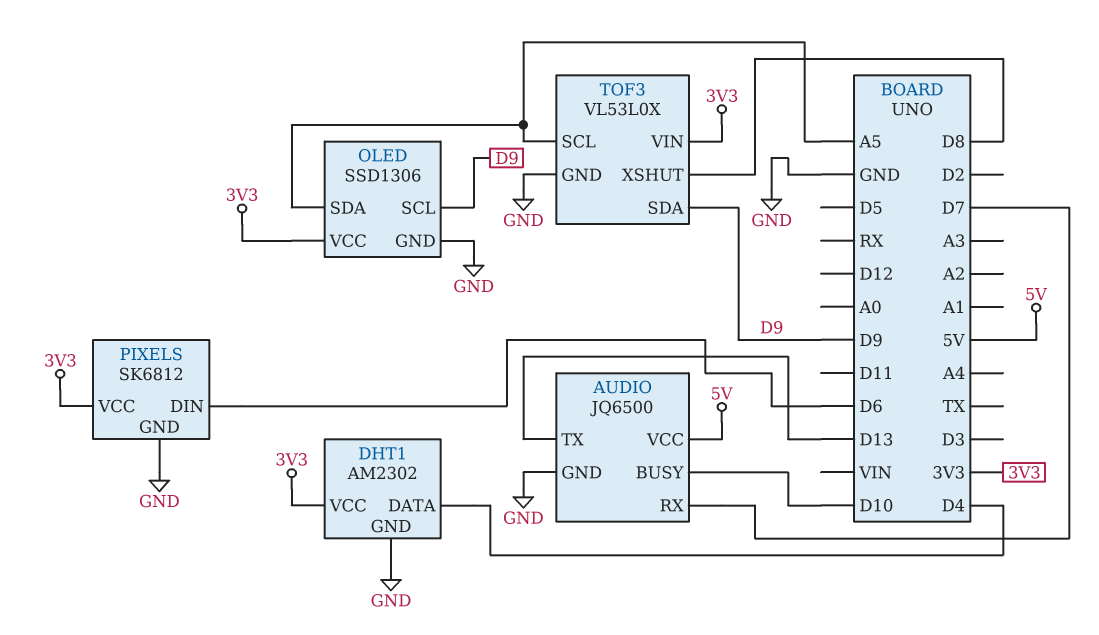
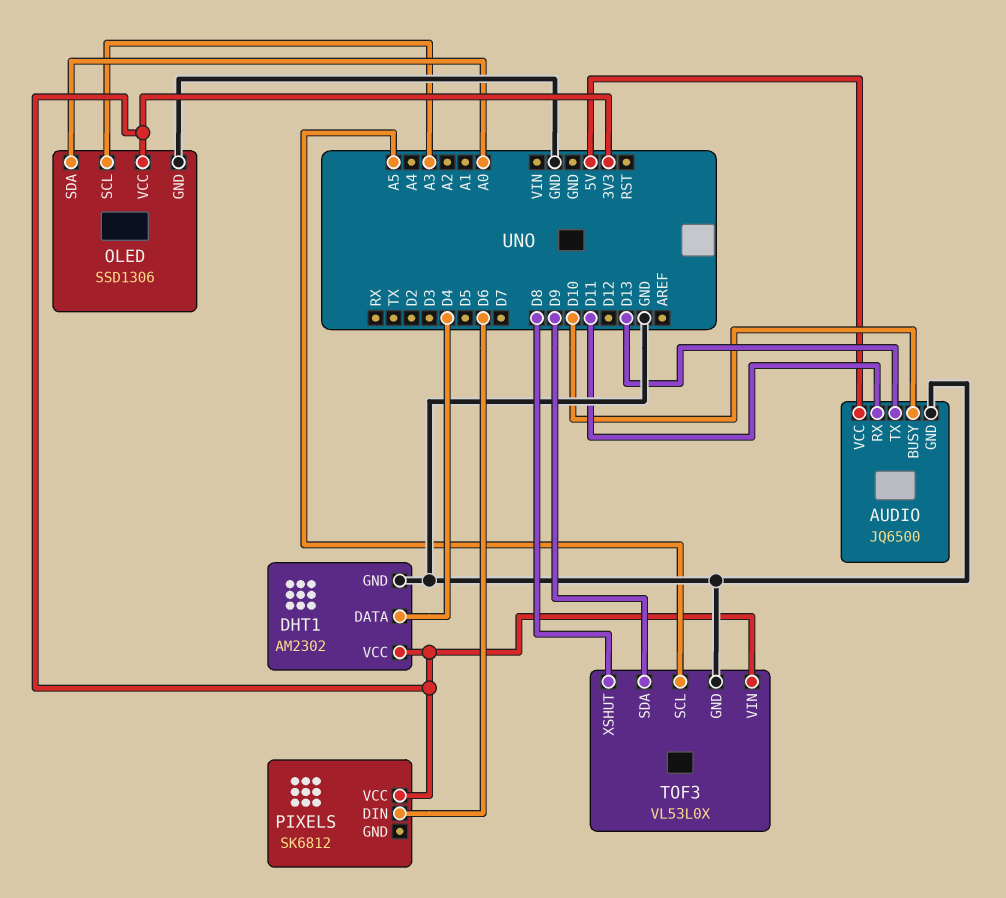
AUDIO pin RX: D7 -> D11
OLED pin SCL: D9 -> A3
OLED pin SDA: A5 -> A0
PIXELS pin GND: GND -> none

